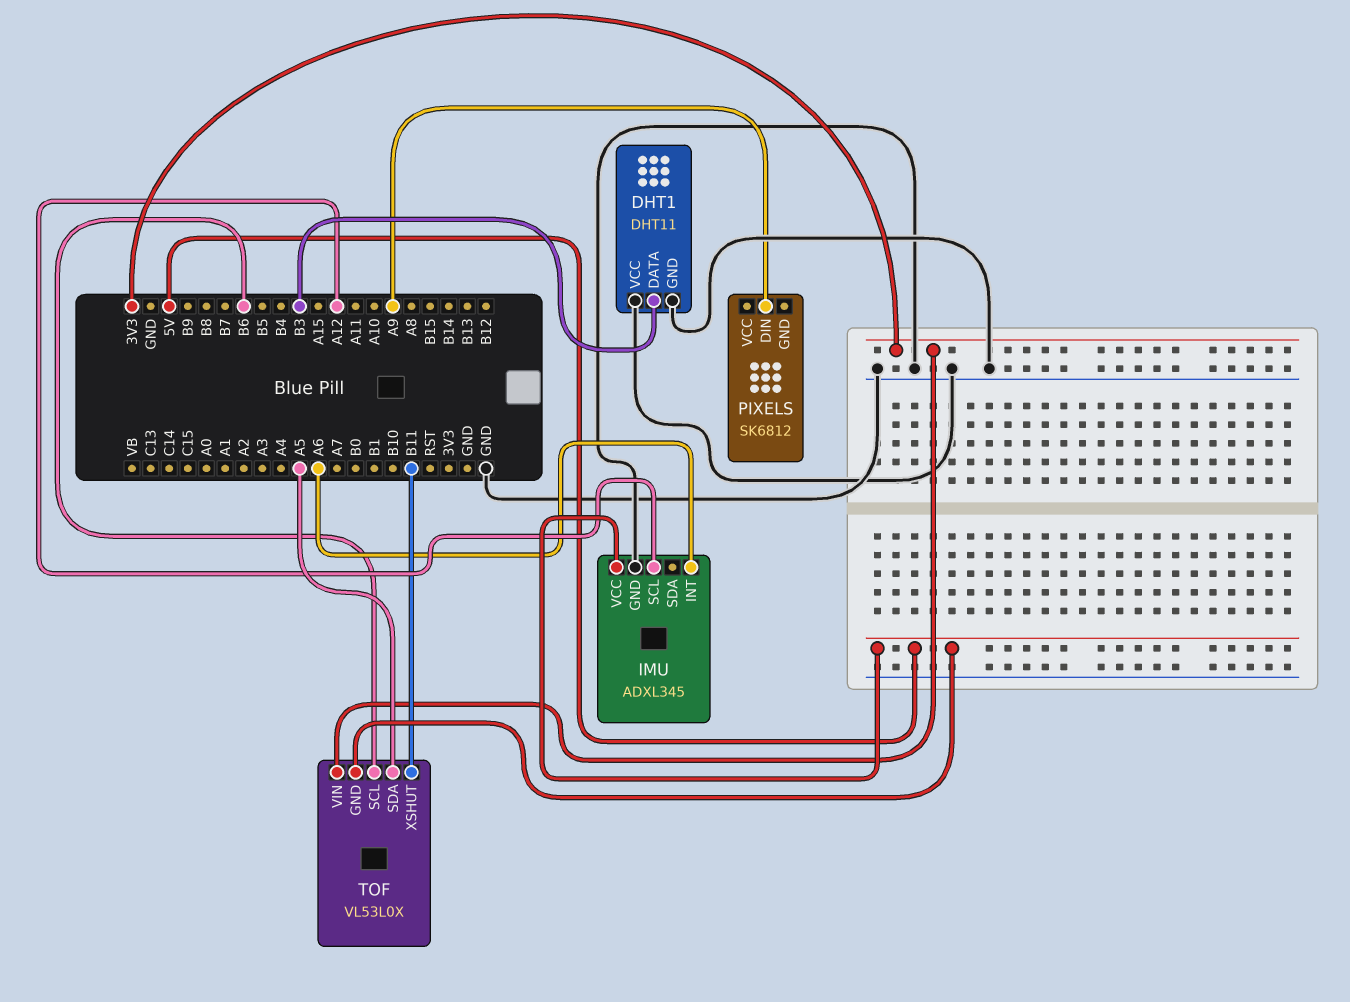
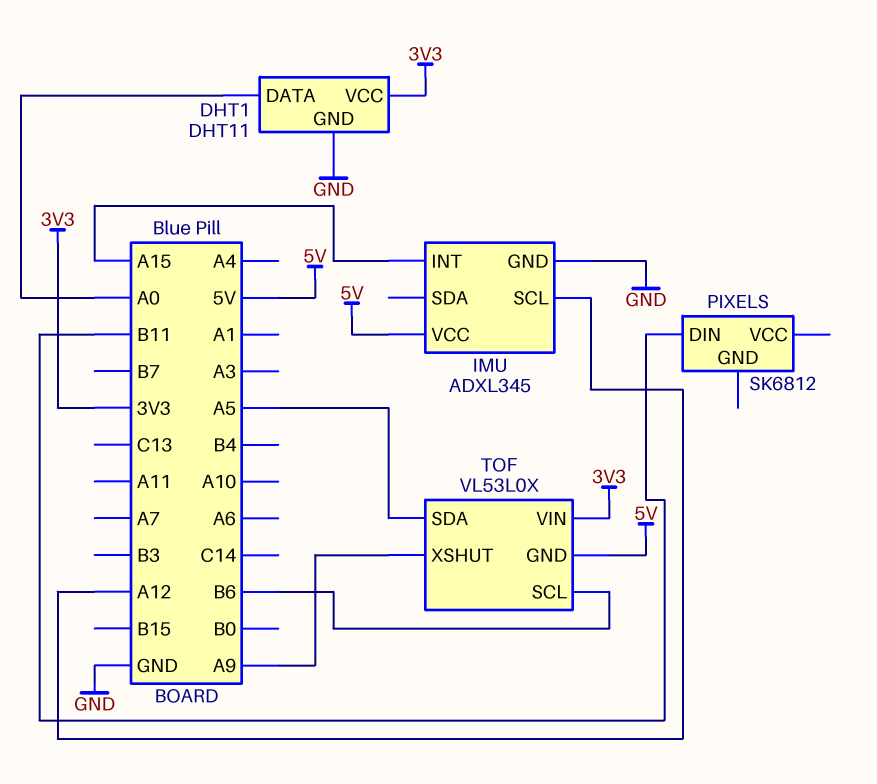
DHT1 pin DATA: B3 -> A0
DHT1 pin VCC: GND -> 3V3
IMU pin INT: A6 -> A15
PIXELS pin DIN: A9 -> B11
TOF pin XSHUT: B11 -> A9

